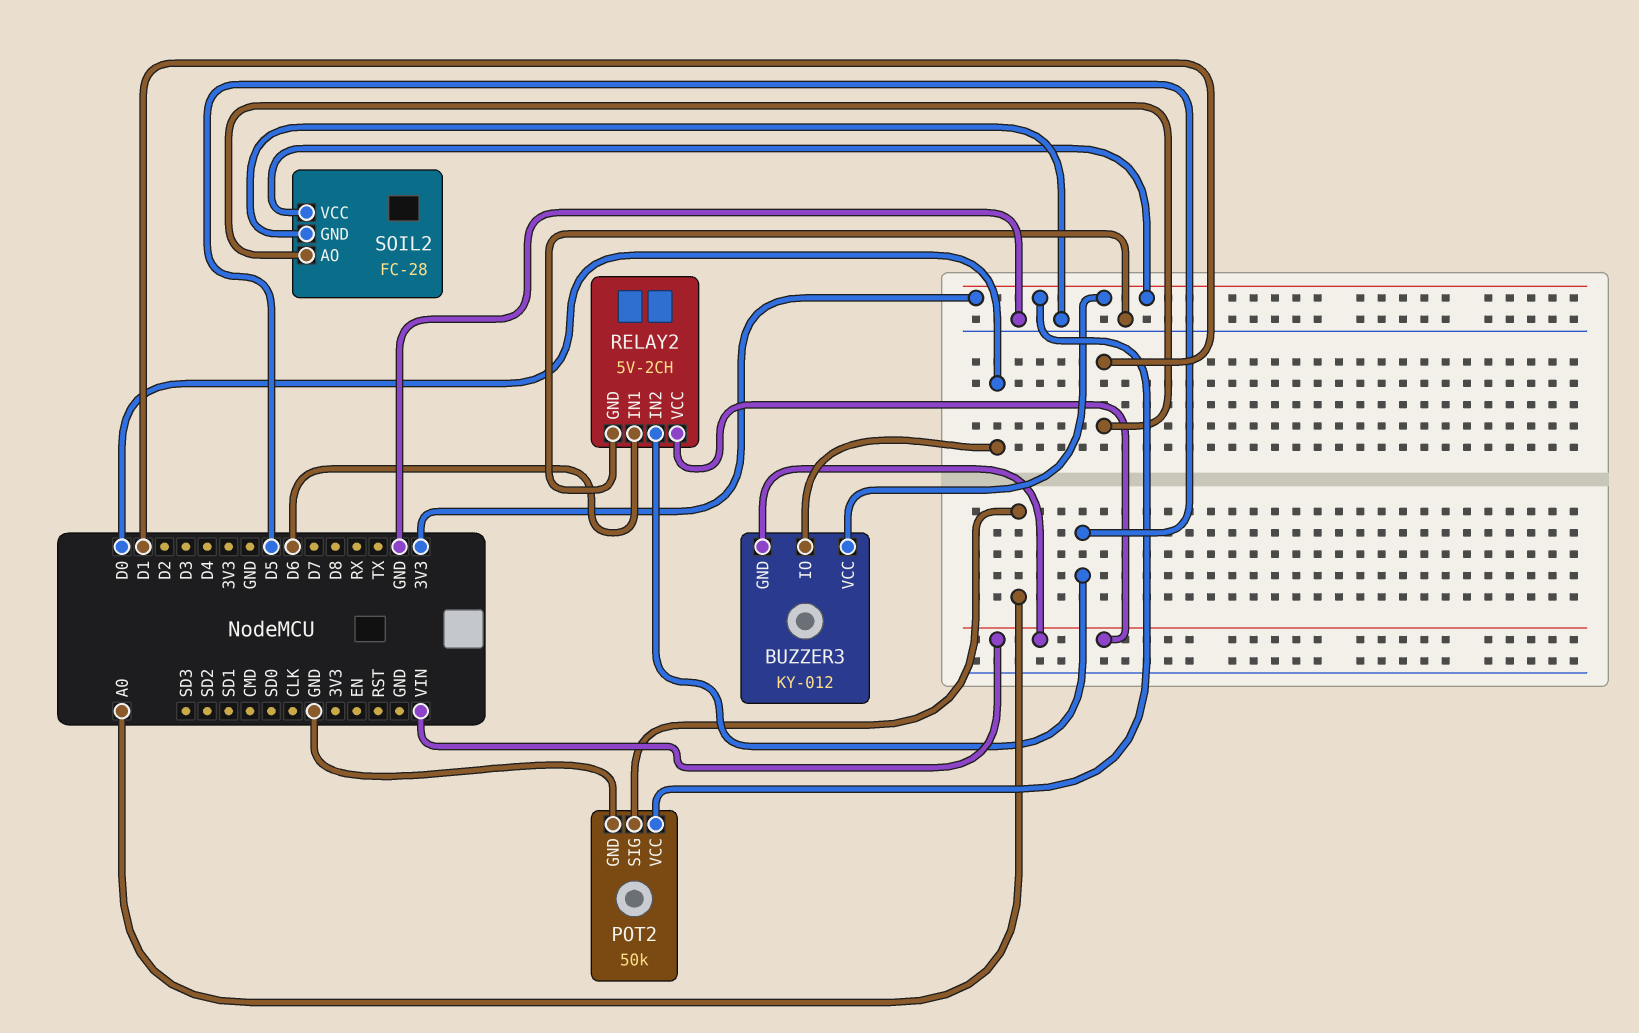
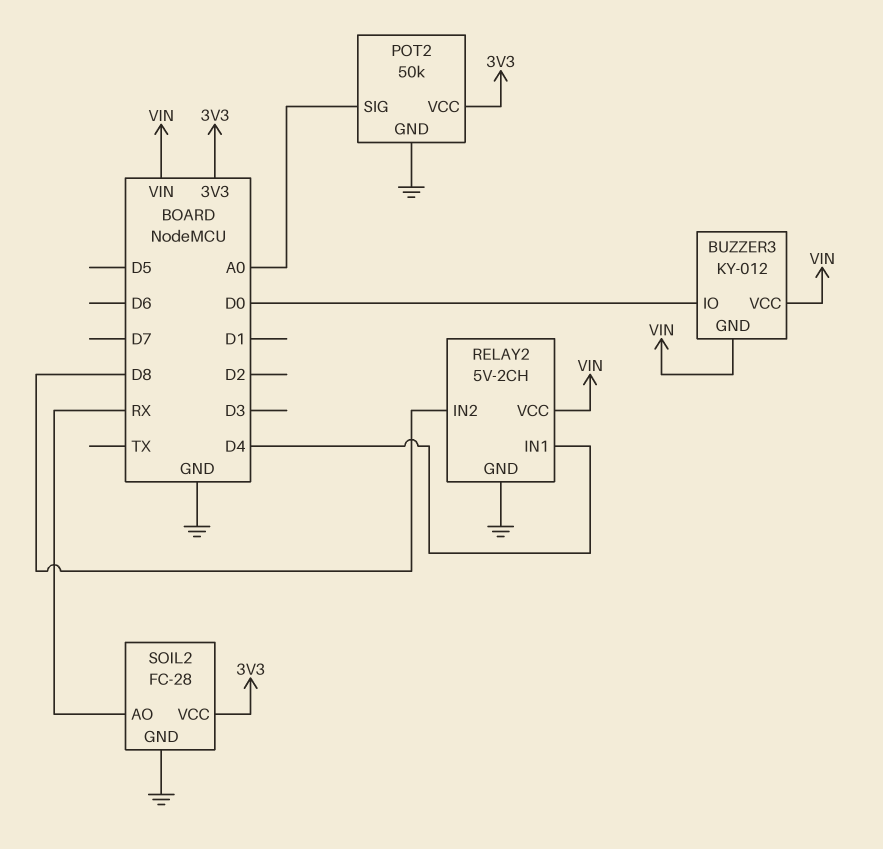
BUZZER3 pin VCC: 3V3 -> VIN
RELAY2 pin IN1: D6 -> D4
RELAY2 pin IN2: D5 -> D8
SOIL2 pin AO: D1 -> RX

